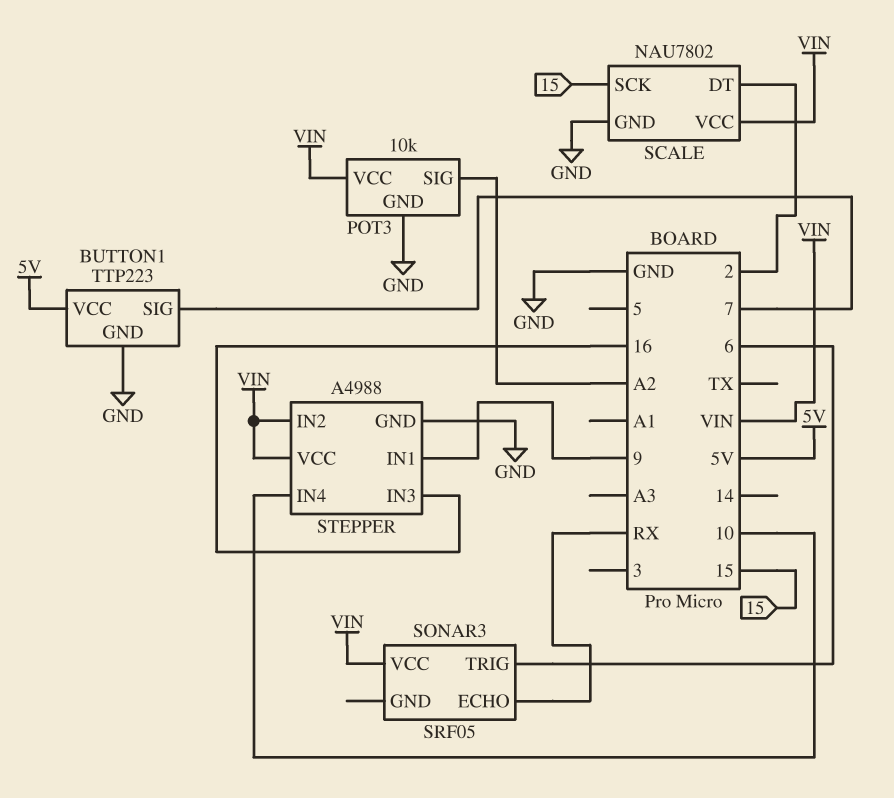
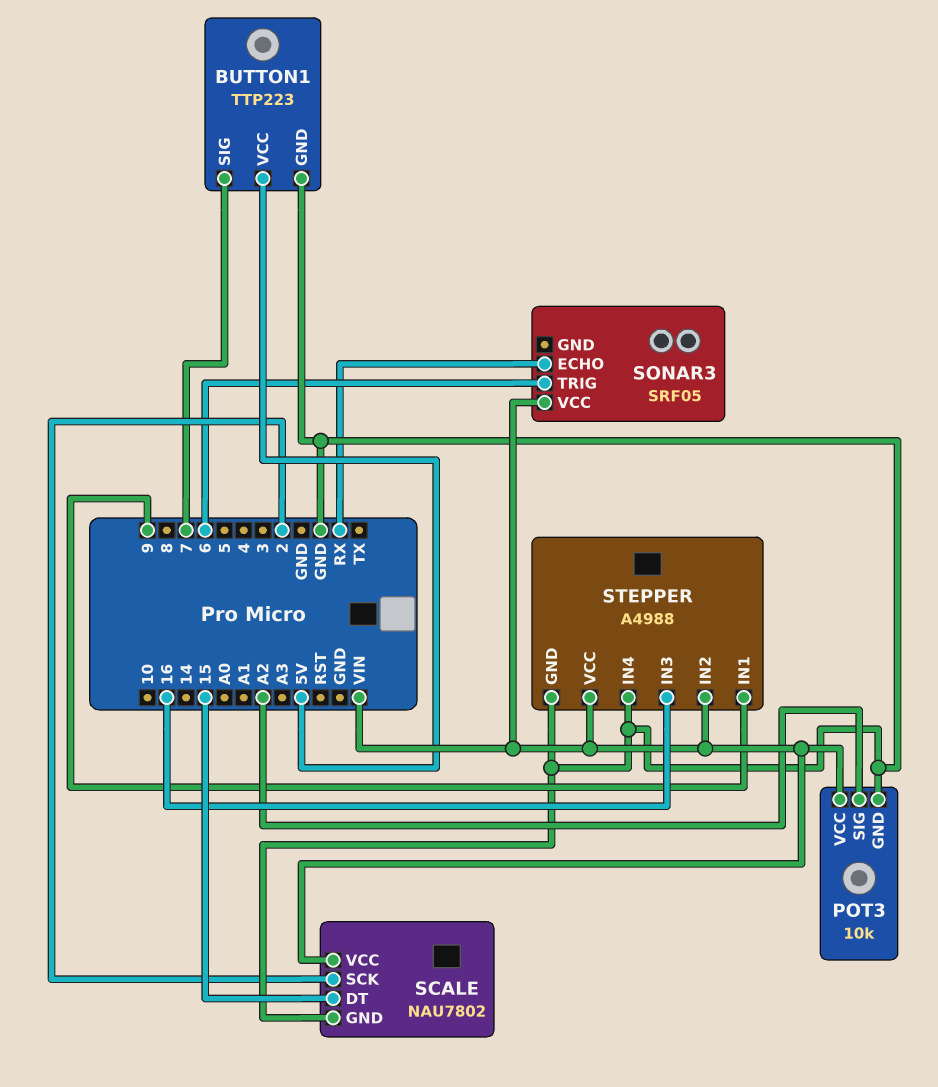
SCALE pin DT: 2 -> 15
SCALE pin SCK: 15 -> 2
STEPPER pin IN4: 10 -> GND

